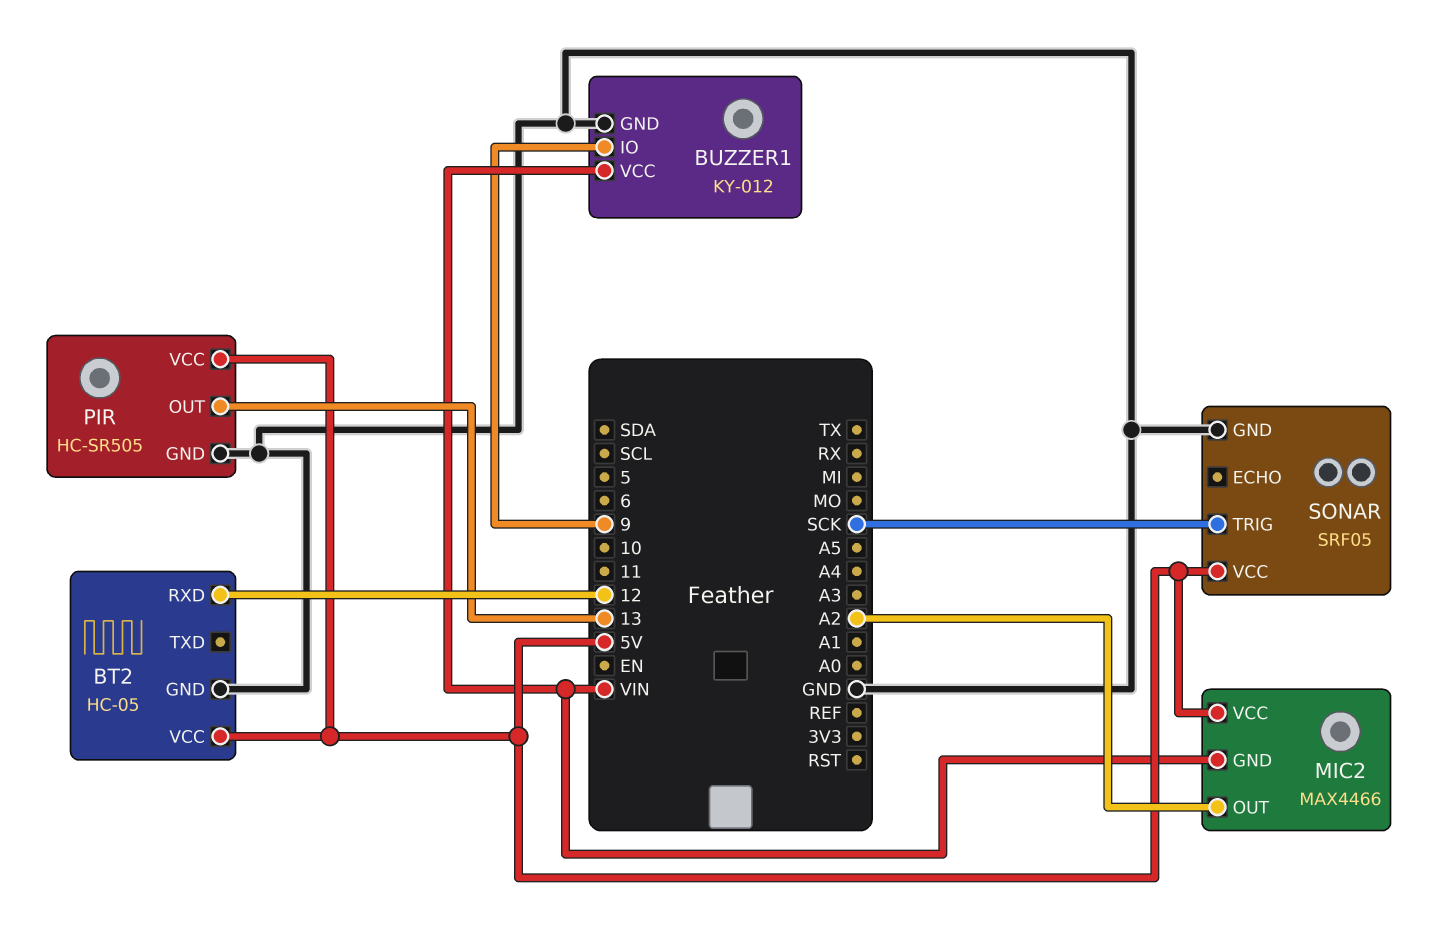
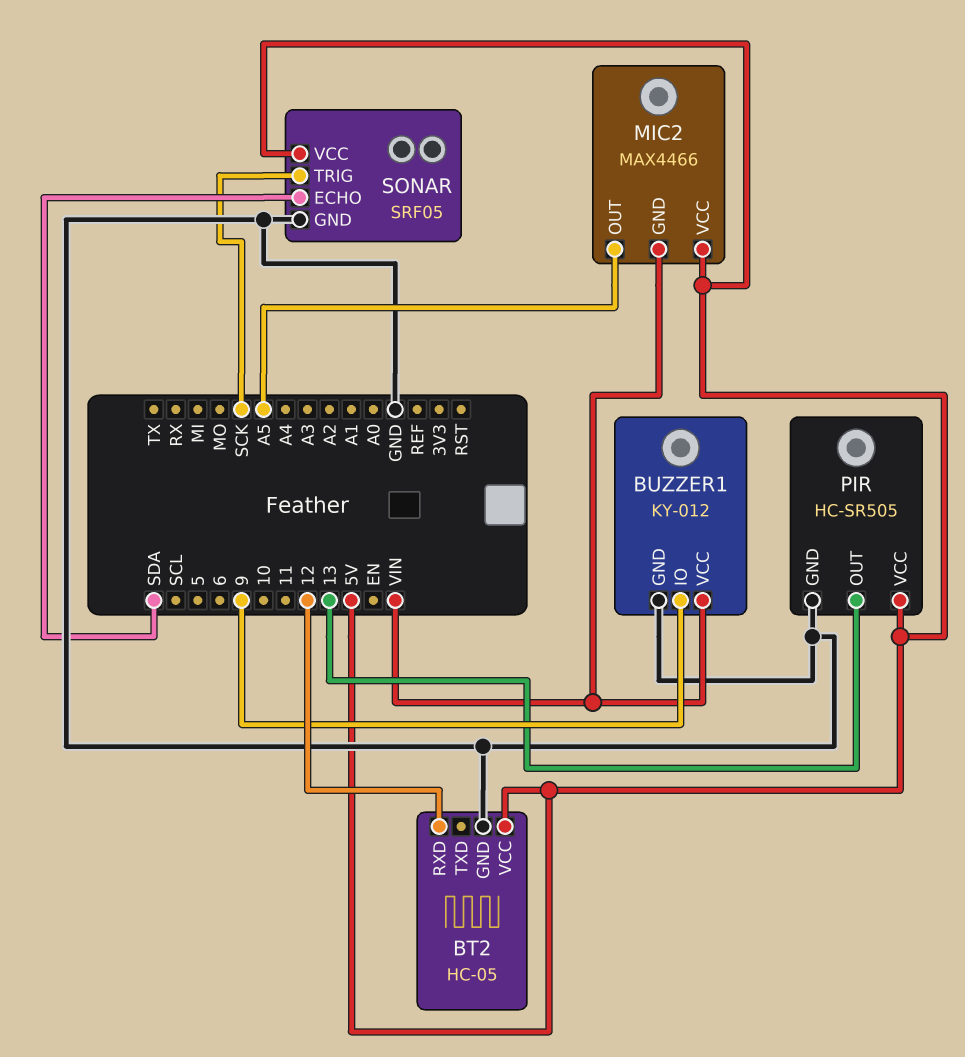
MIC2 pin OUT: A2 -> A5
SONAR pin ECHO: none -> SDA

